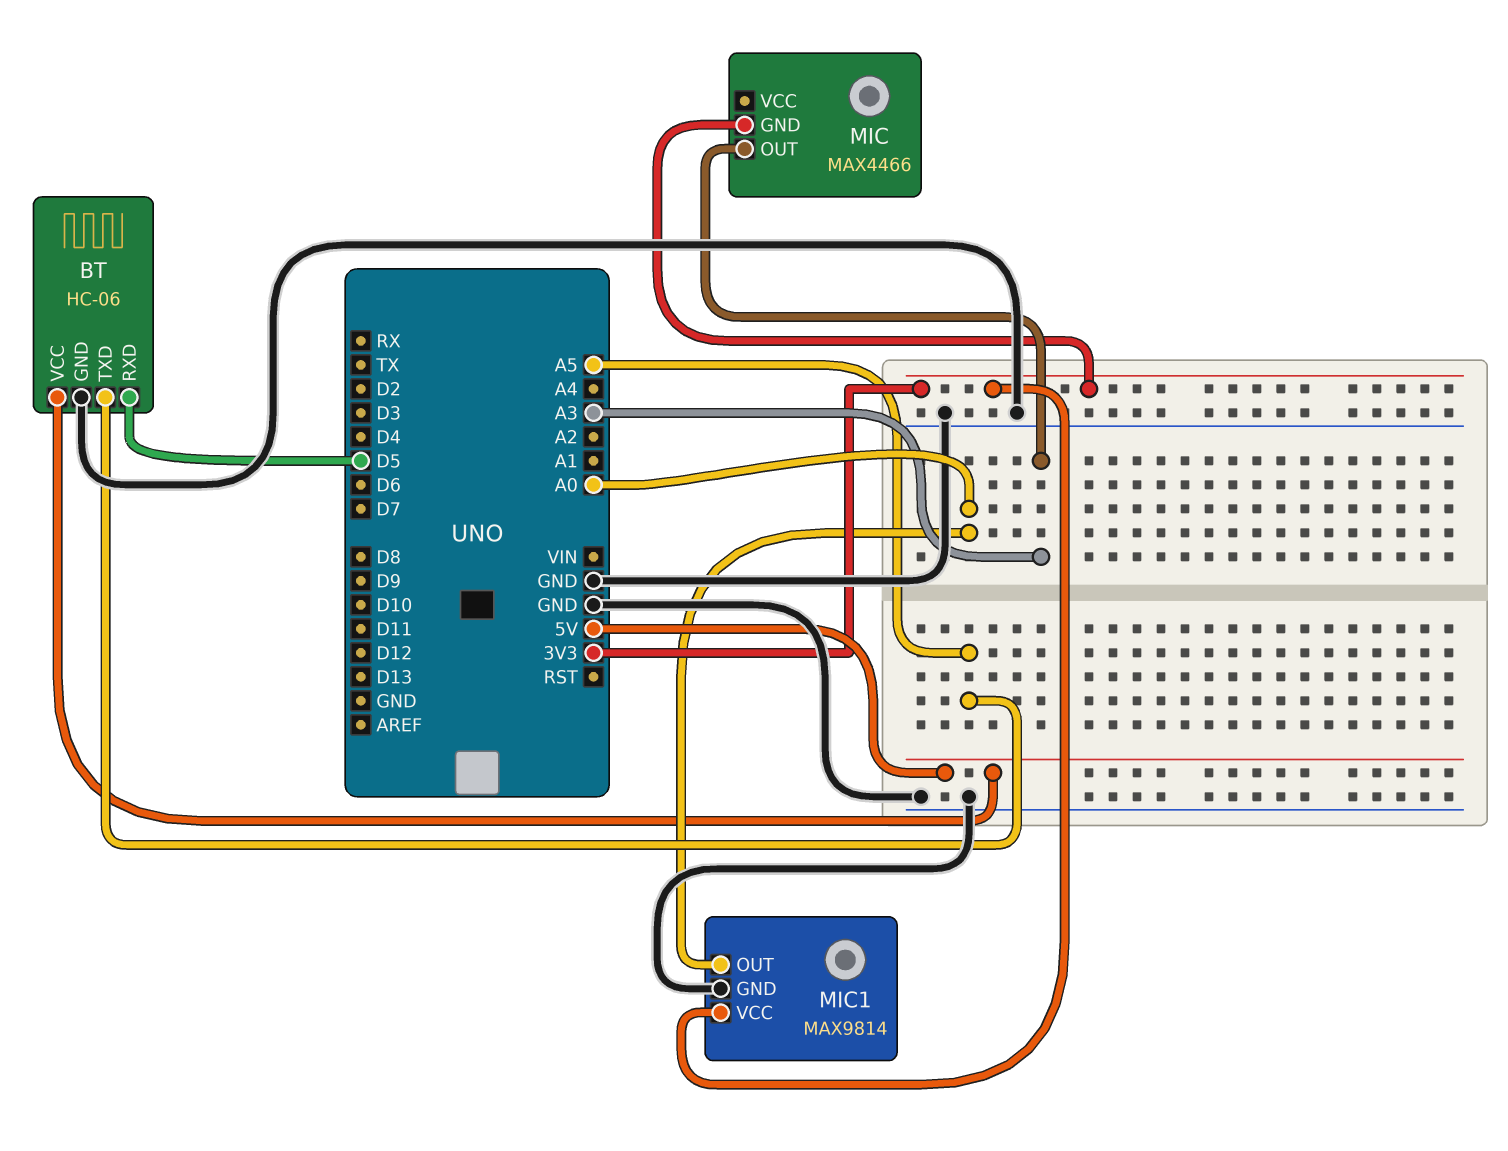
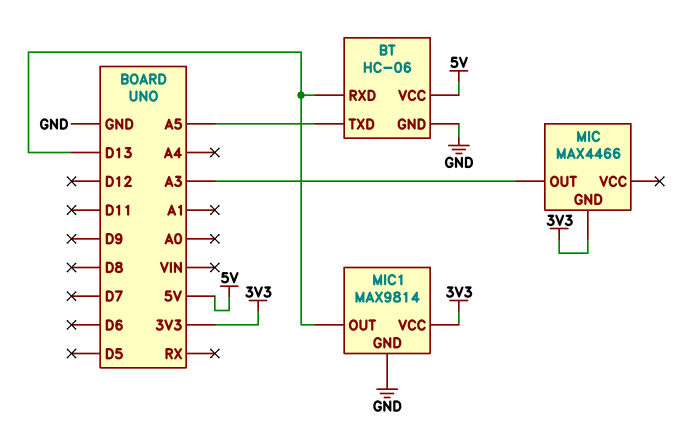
BT pin RXD: D5 -> D13
MIC1 pin OUT: A0 -> D13

